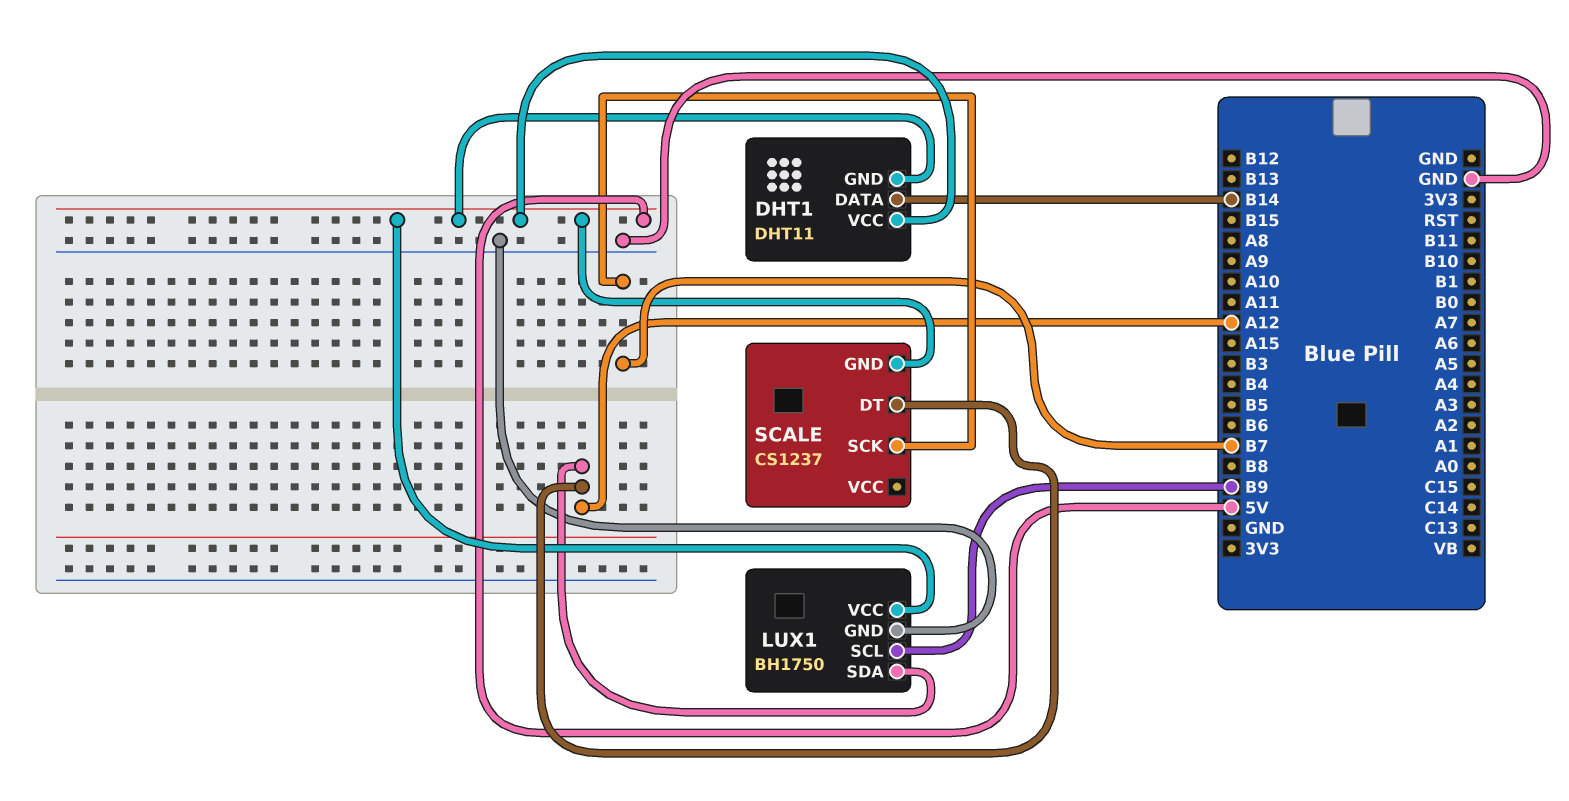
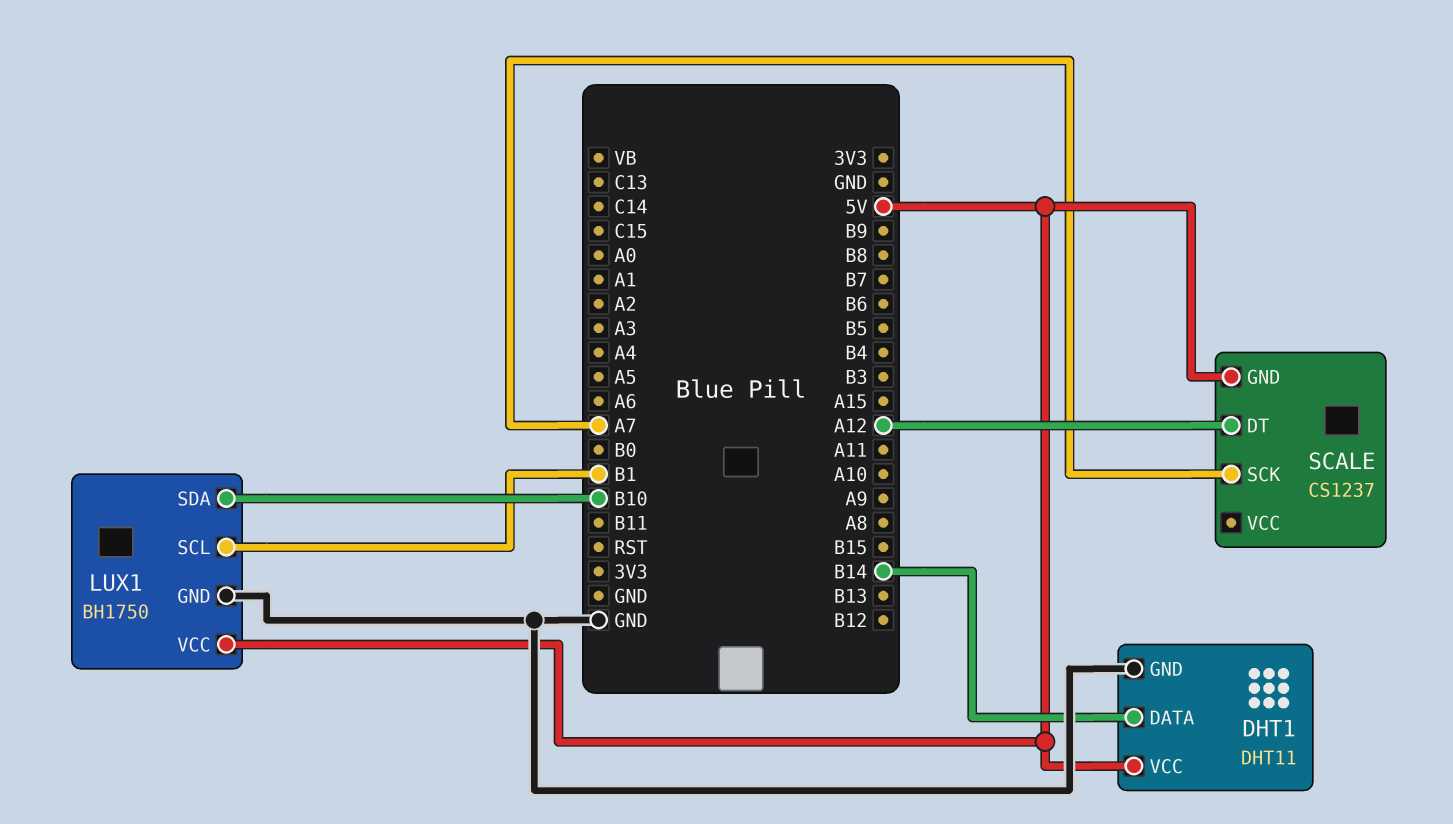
DHT1 pin GND: 5V -> GND
LUX1 pin SCL: B9 -> B1
LUX1 pin SDA: A12 -> B10
SCALE pin SCK: B7 -> A7

